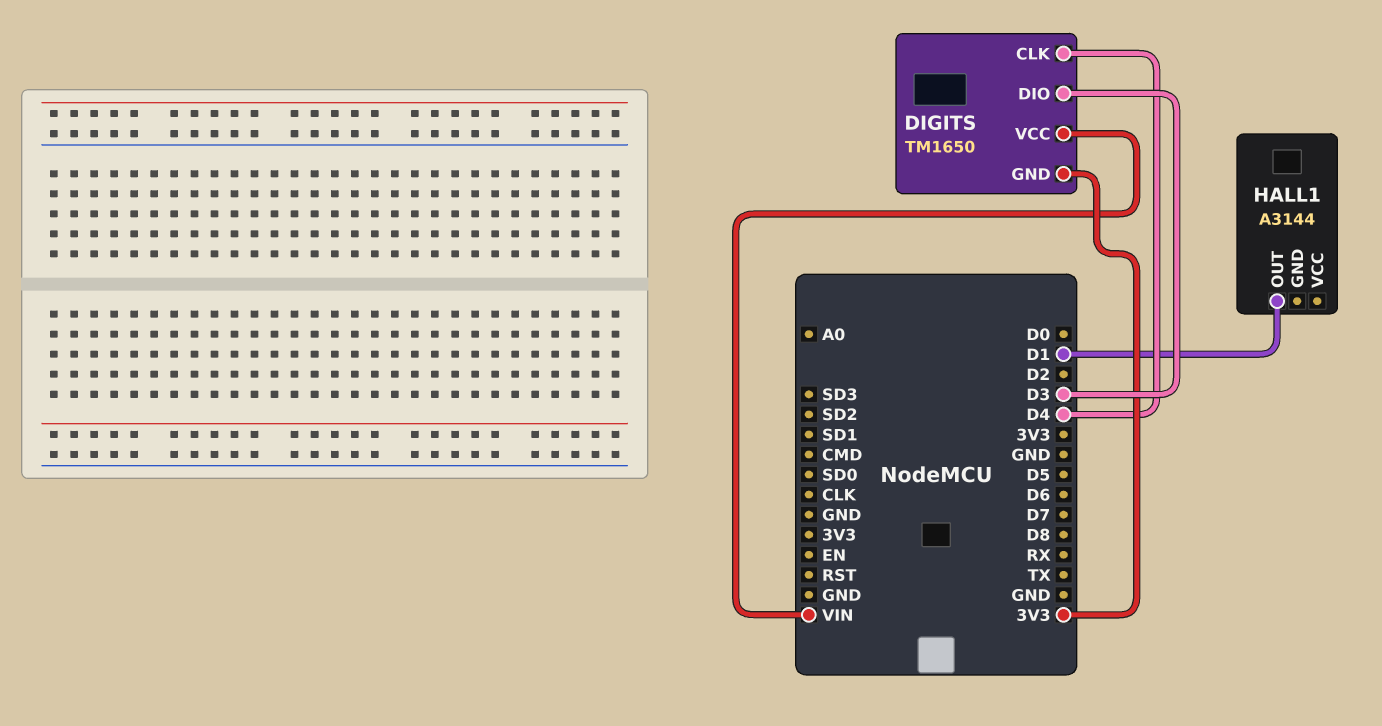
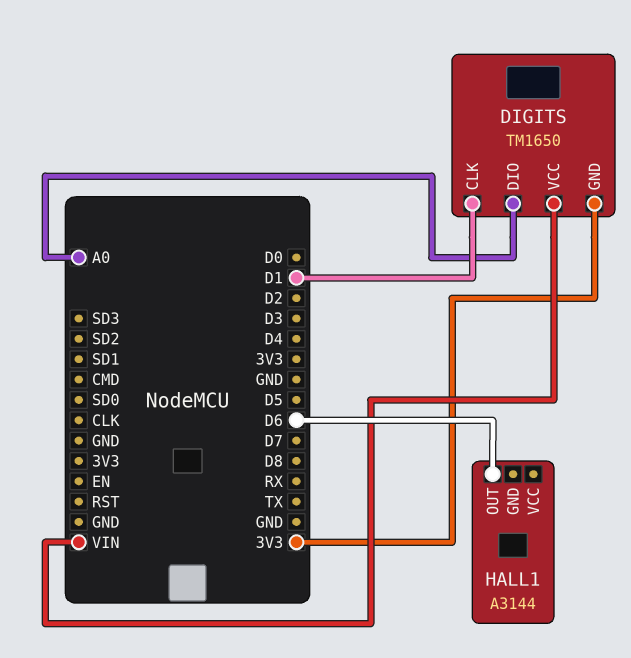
DIGITS pin CLK: D4 -> D1
DIGITS pin DIO: D3 -> A0
HALL1 pin OUT: D1 -> D6

